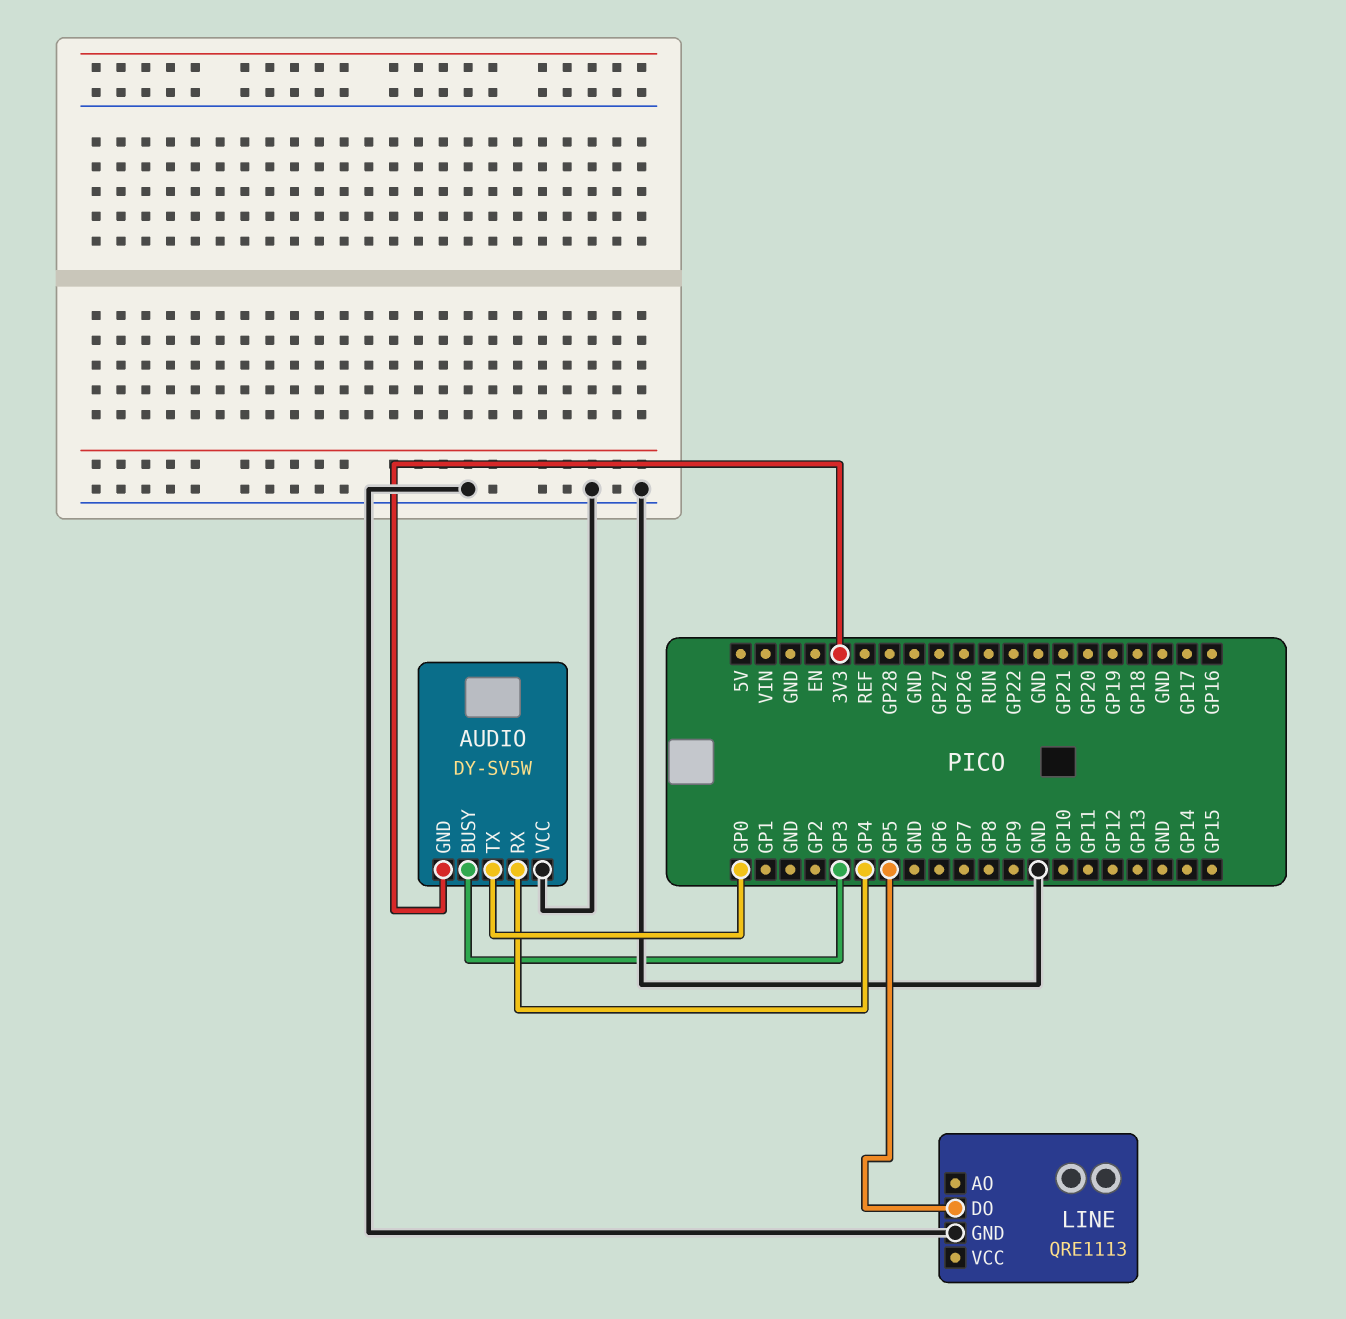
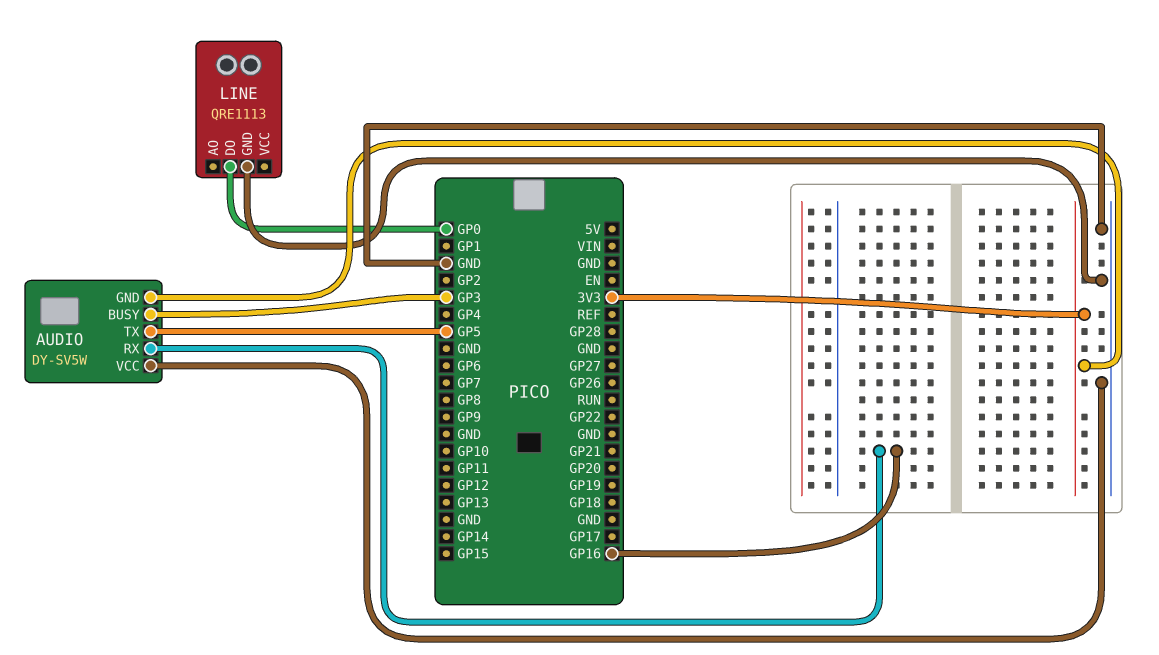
AUDIO pin RX: GP4 -> GP16
AUDIO pin TX: GP0 -> GP5
LINE pin DO: GP5 -> GP0

